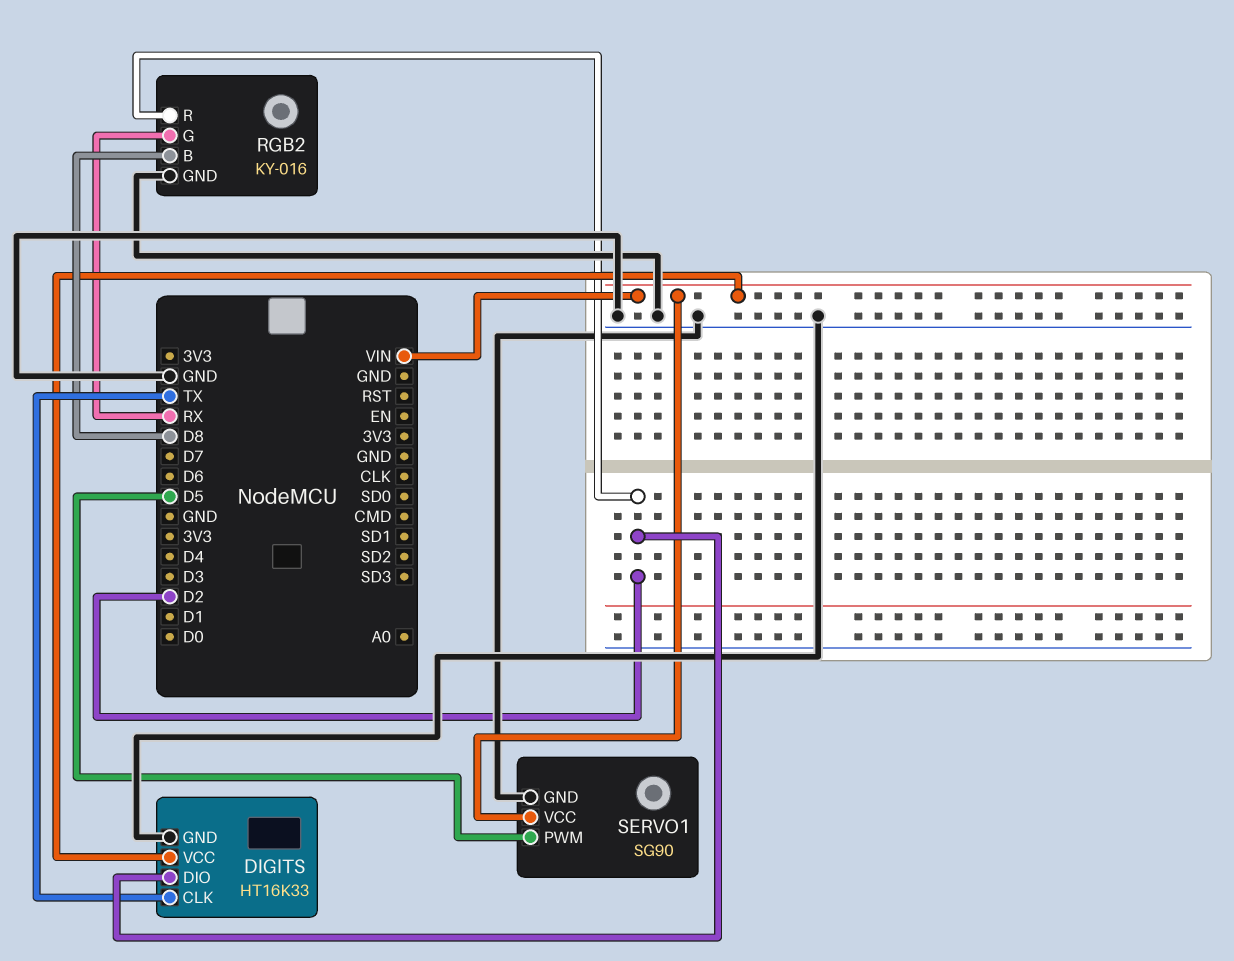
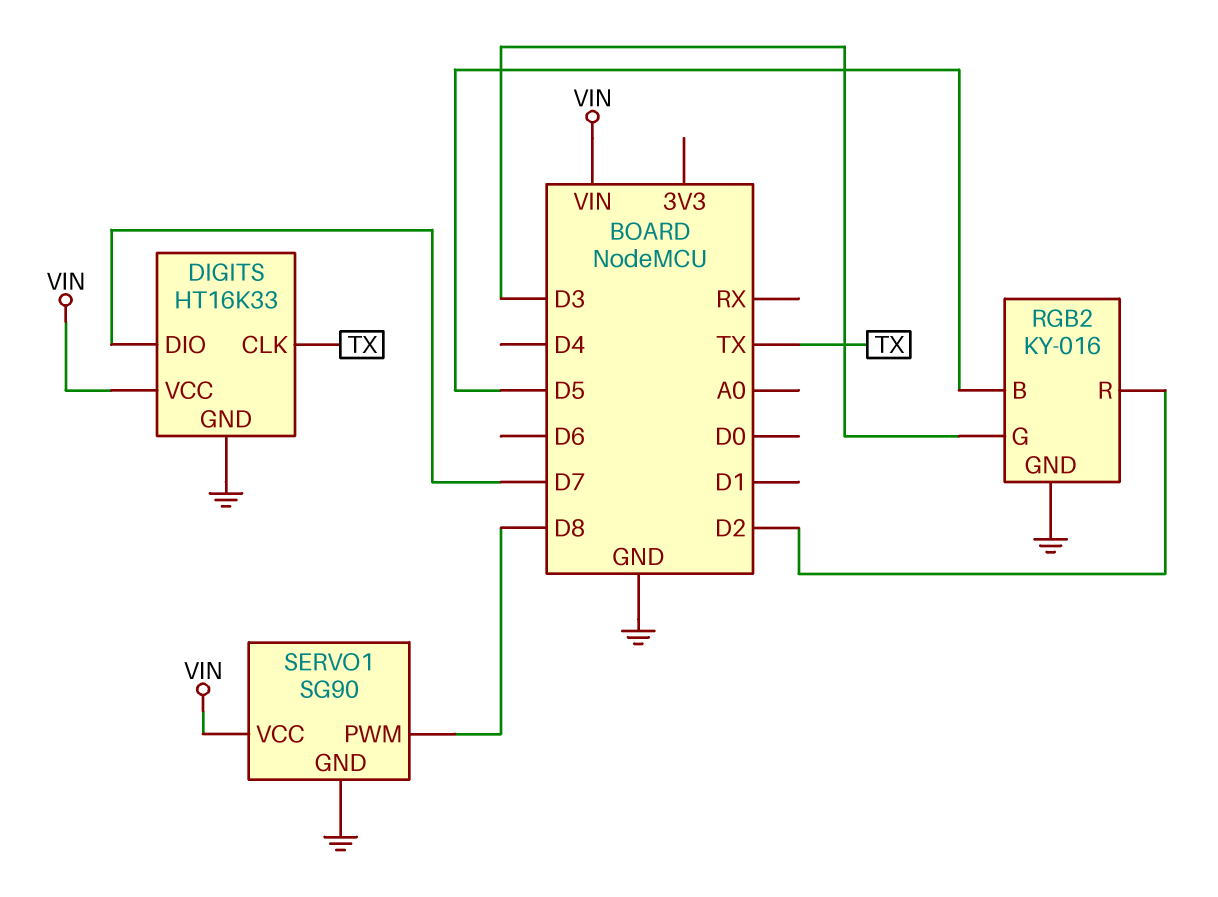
DIGITS pin DIO: D2 -> D7
RGB2 pin B: D8 -> D5
RGB2 pin G: RX -> D3
SERVO1 pin PWM: D5 -> D8

